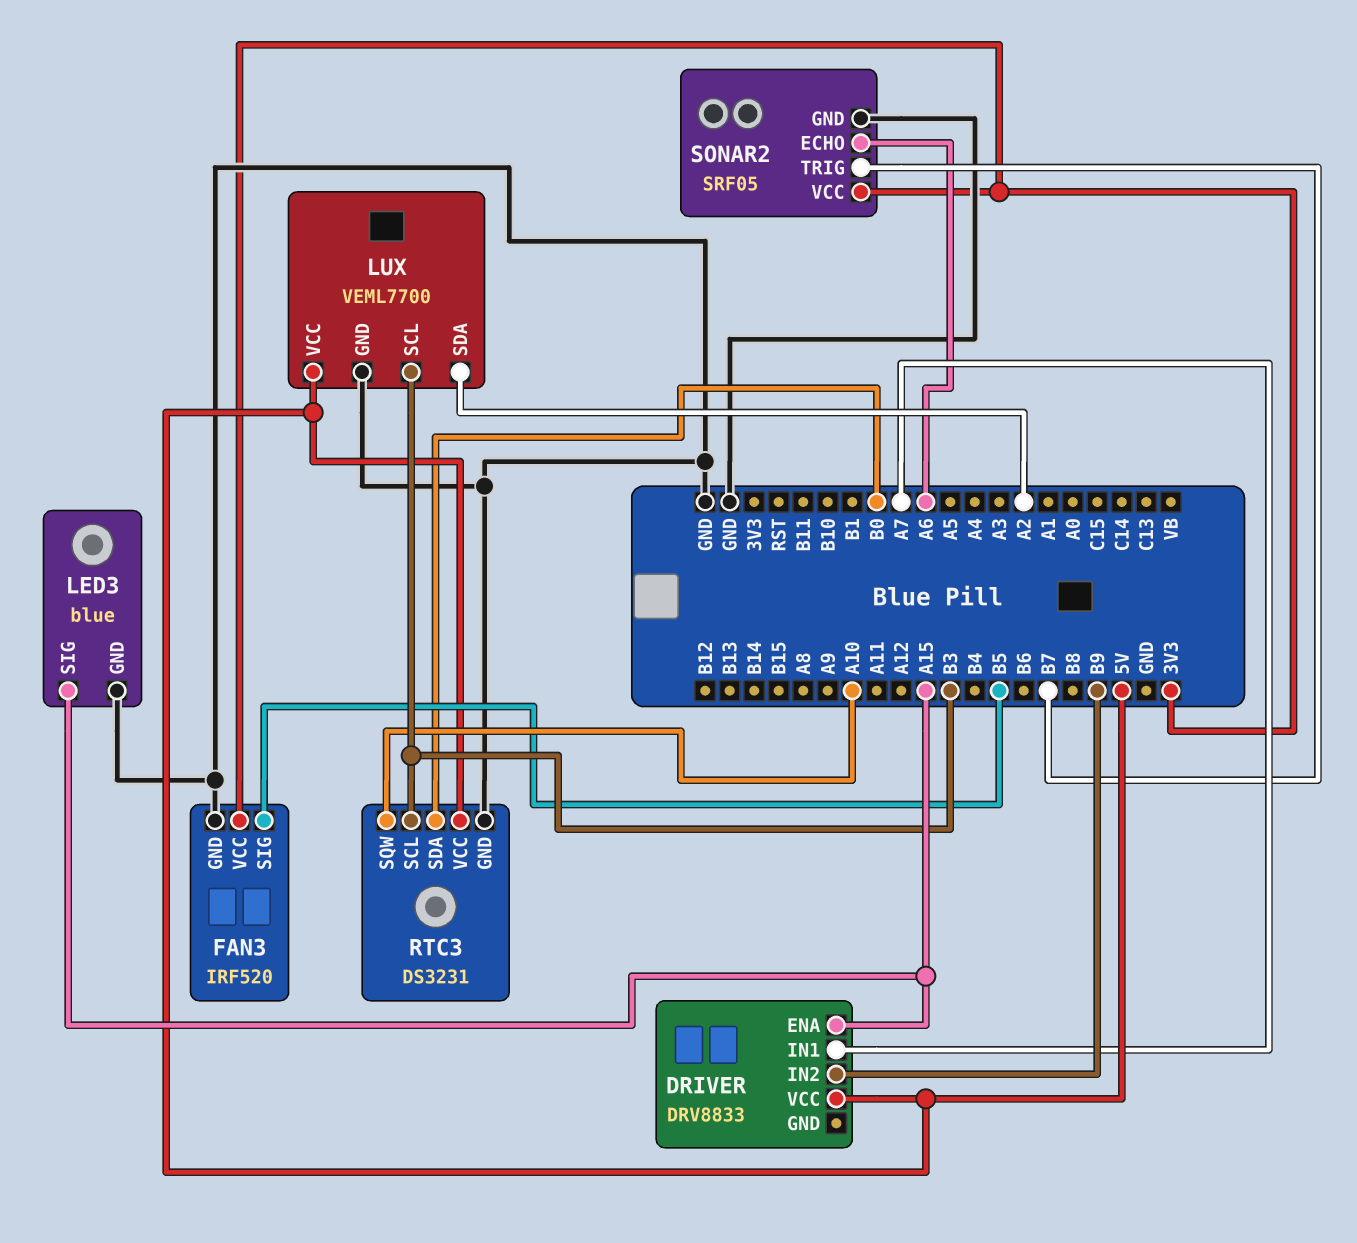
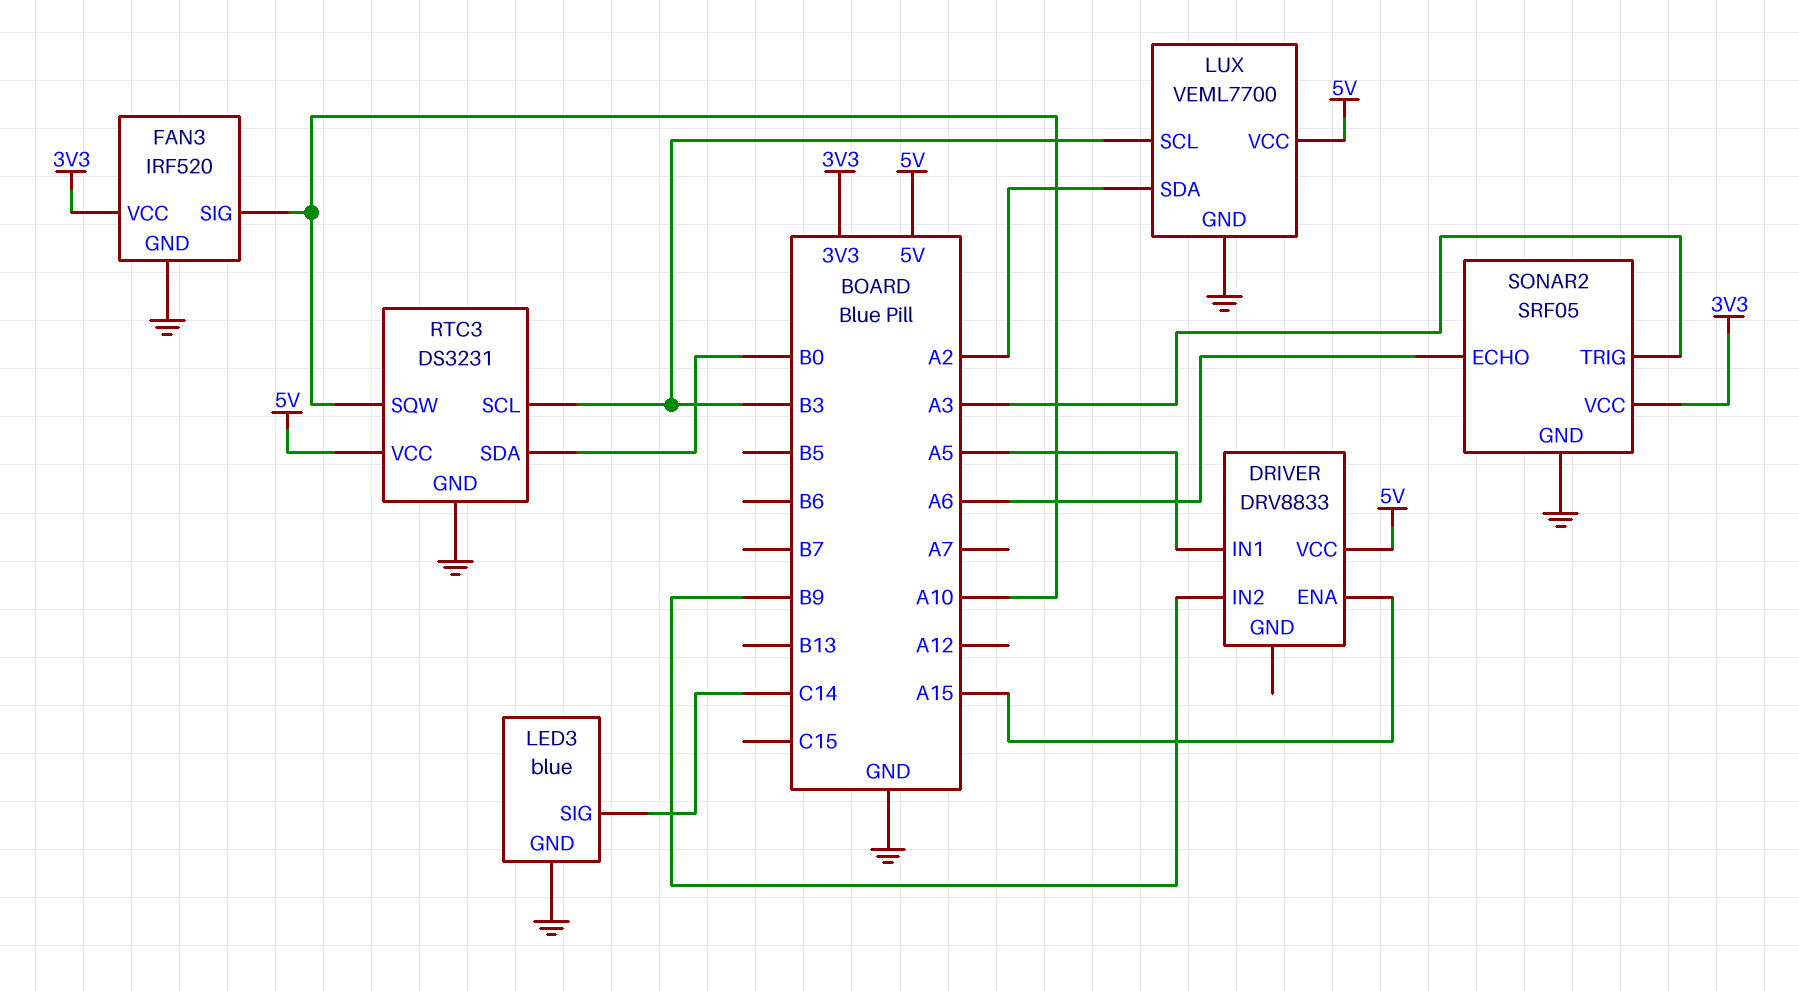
DRIVER pin IN1: A7 -> A5
FAN3 pin SIG: B5 -> A10
LED3 pin SIG: A15 -> C14
SONAR2 pin TRIG: B7 -> A3

